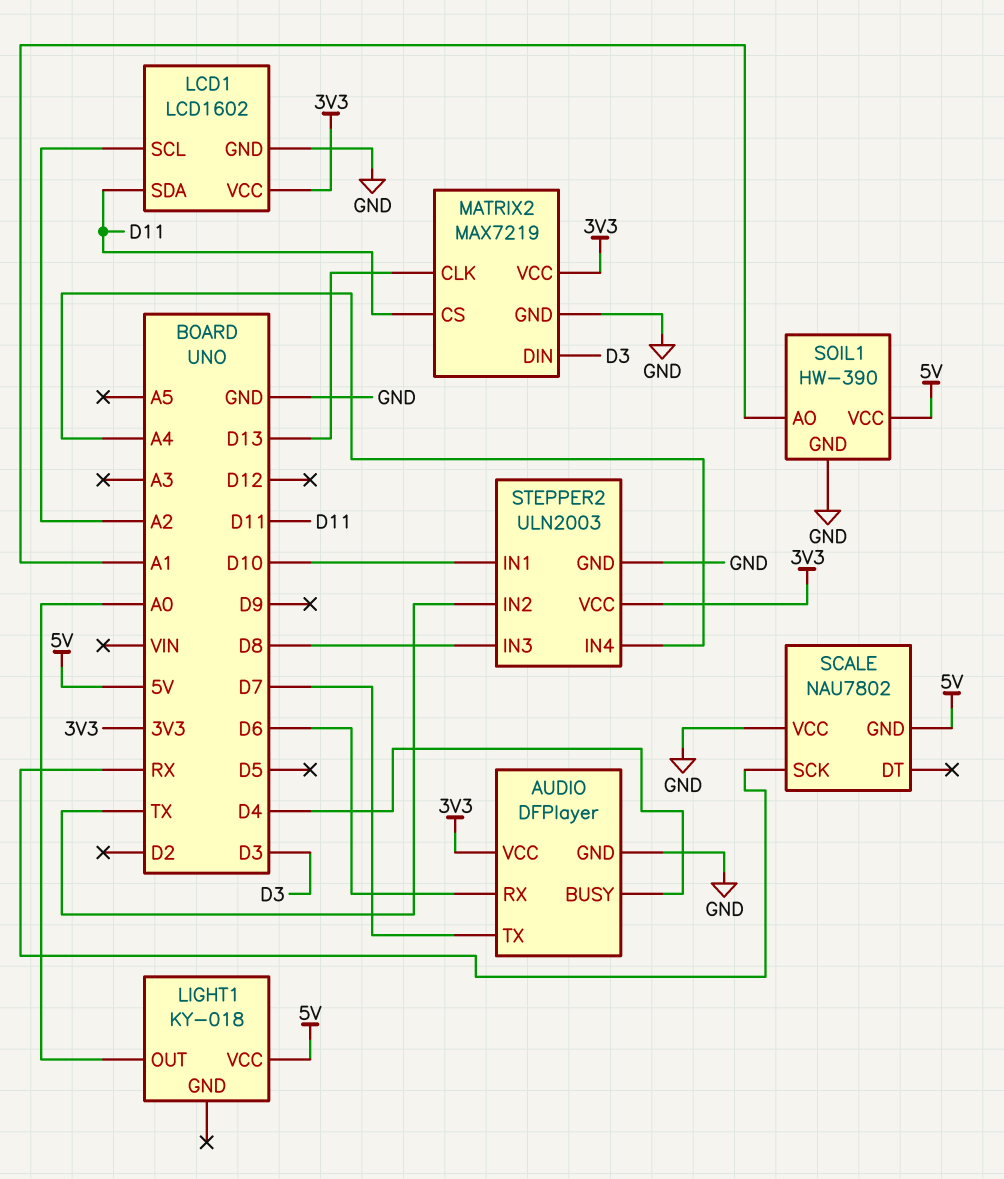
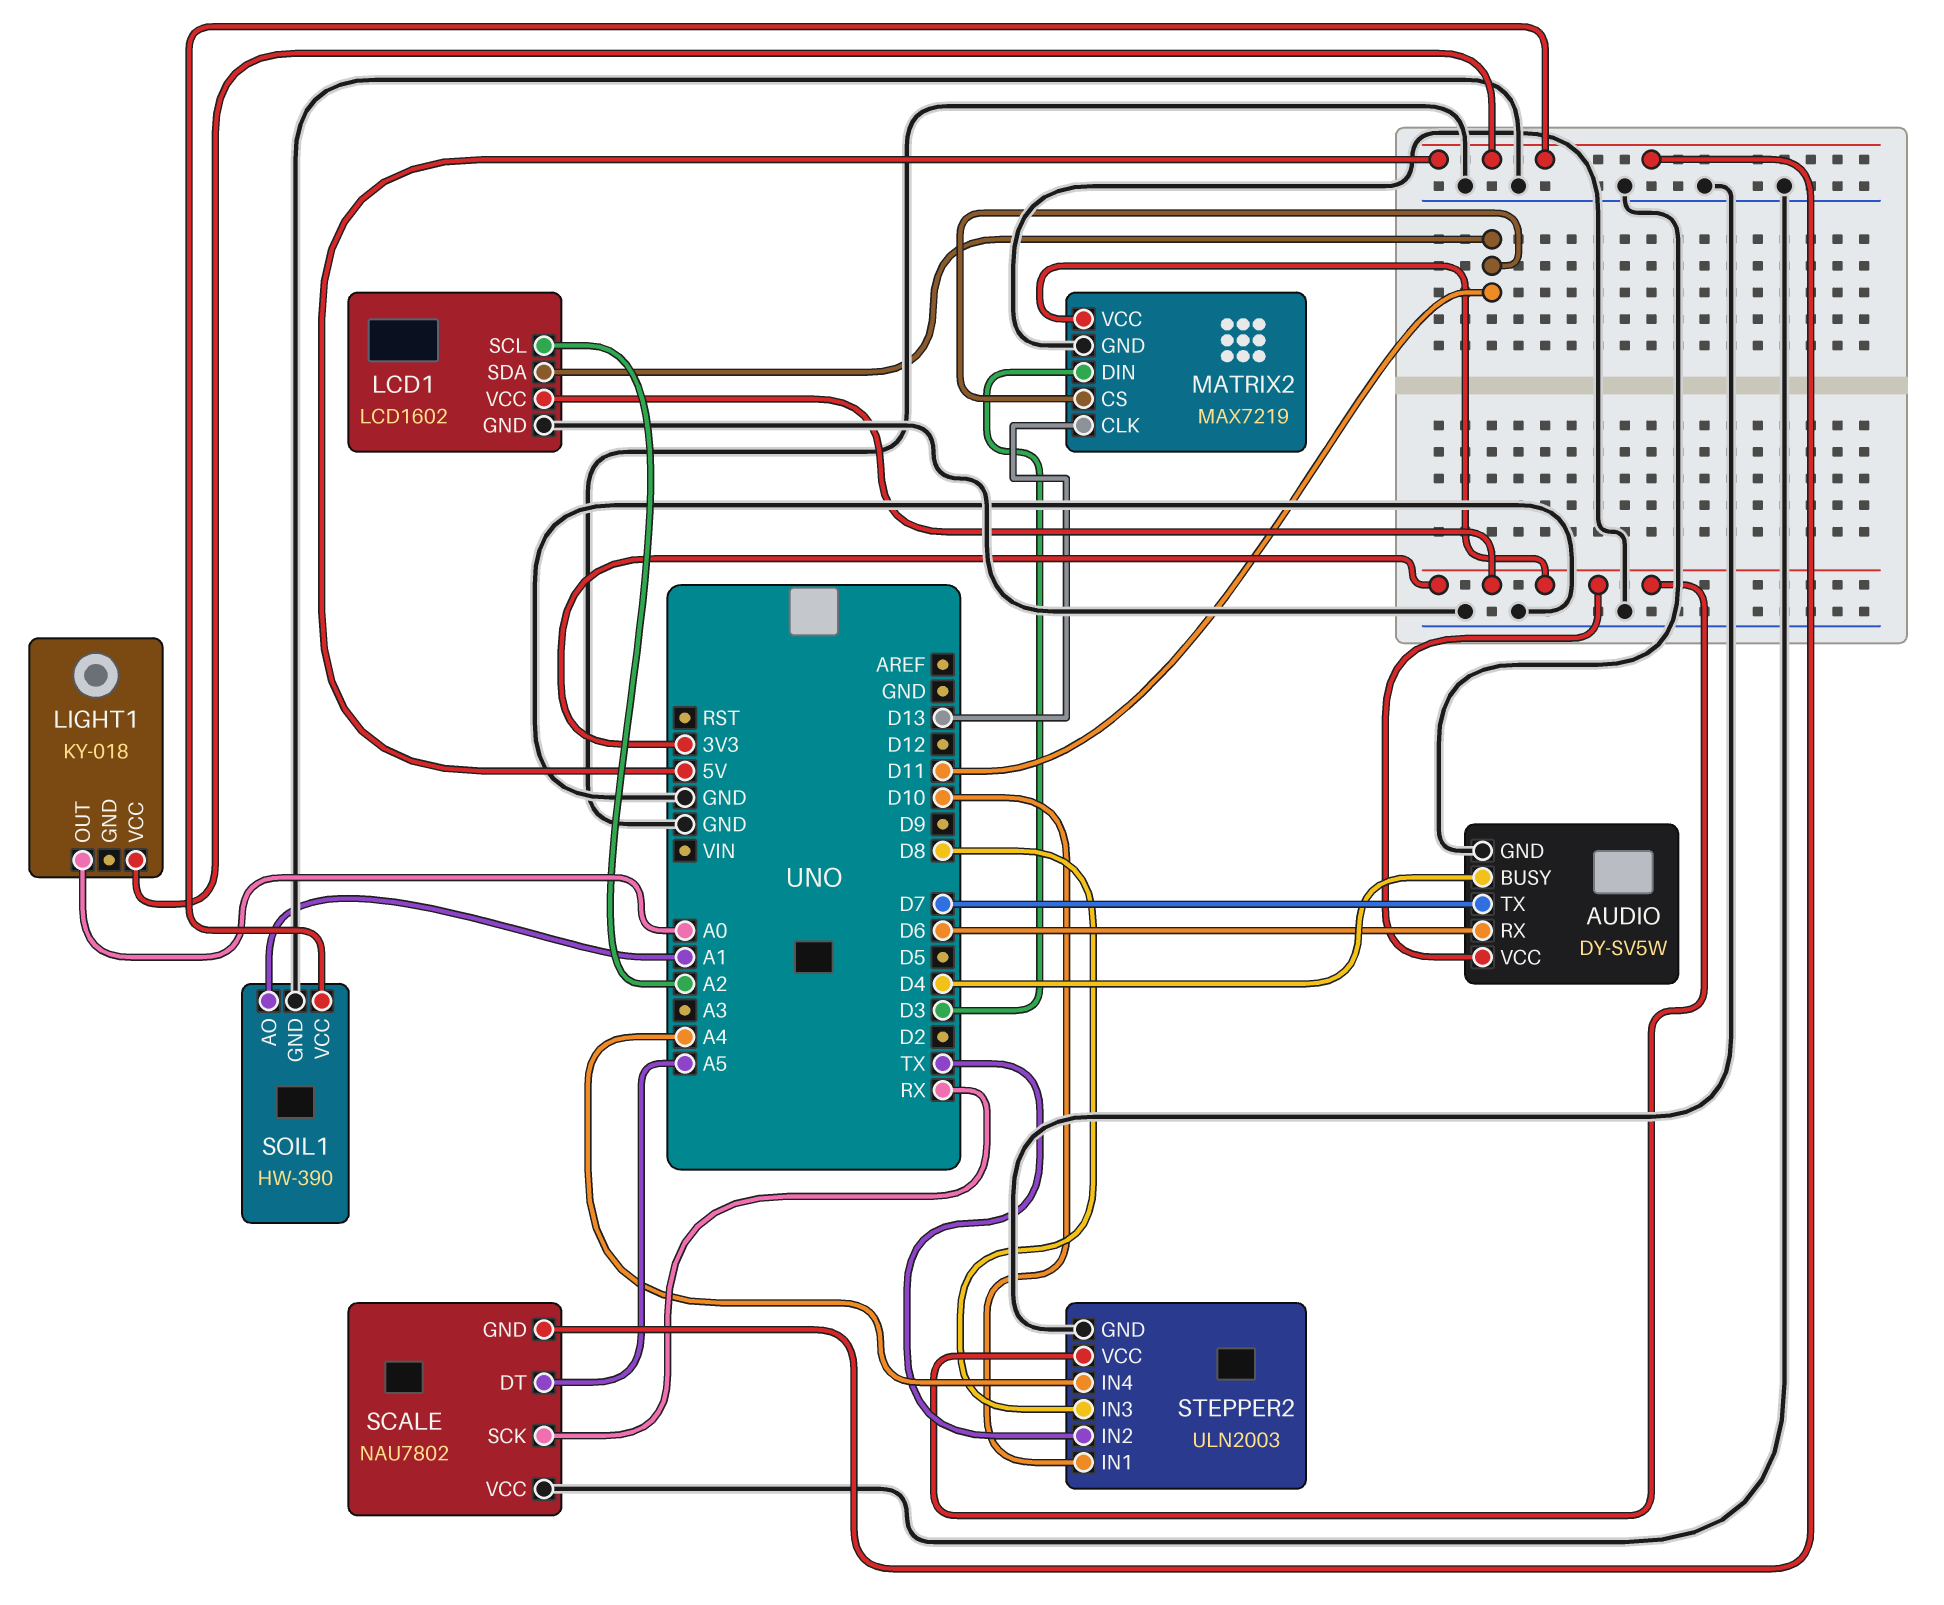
AUDIO: DFPlayer -> DY-SV5W
SCALE pin DT: none -> A5

